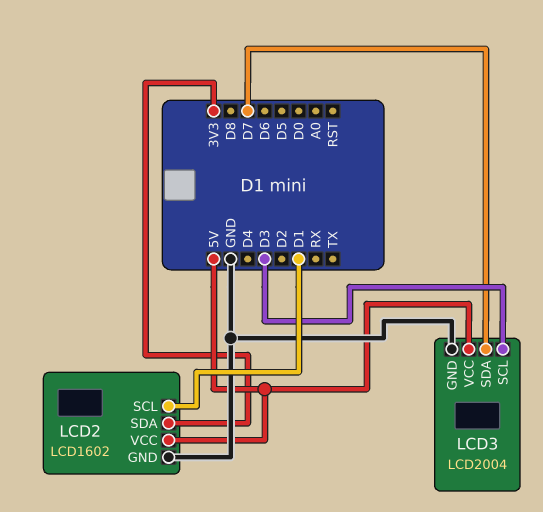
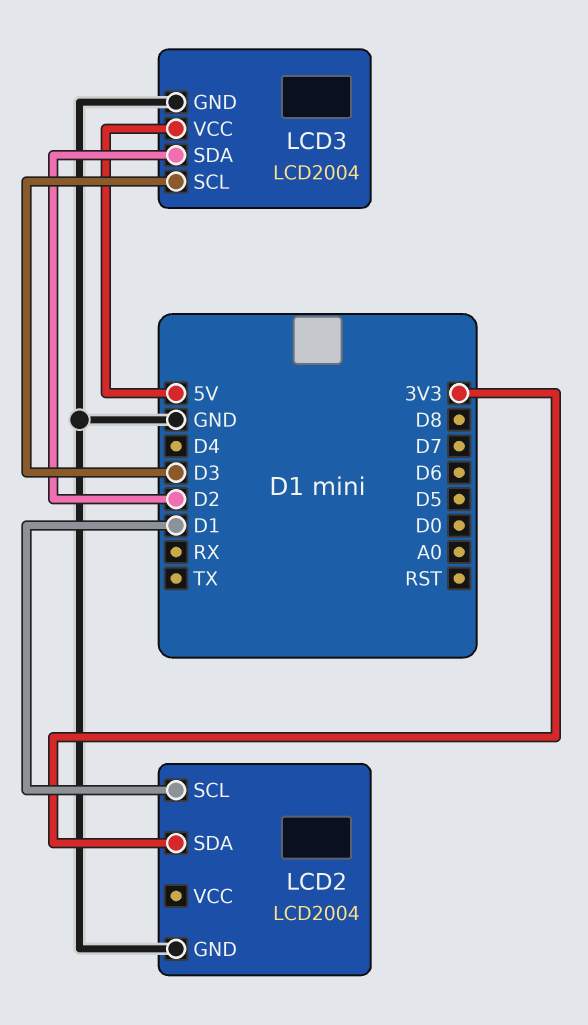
LCD2: LCD1602 -> LCD2004
LCD2 pin VCC: 5V -> none
LCD3 pin SDA: D7 -> D2

